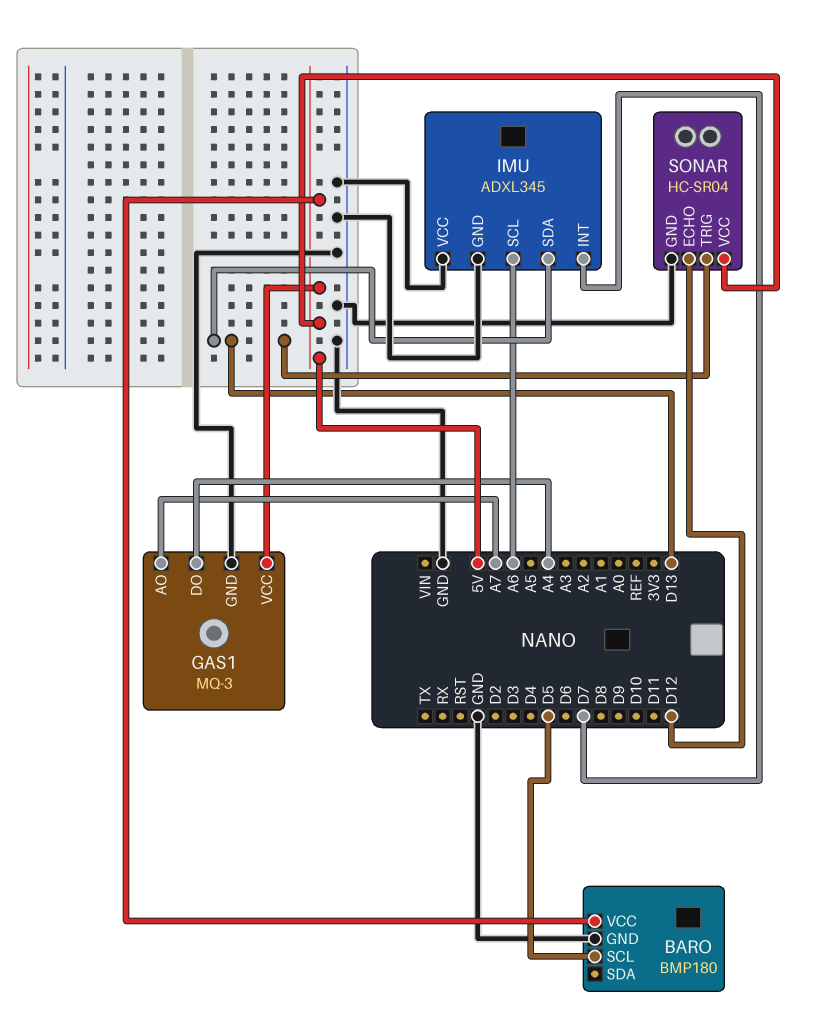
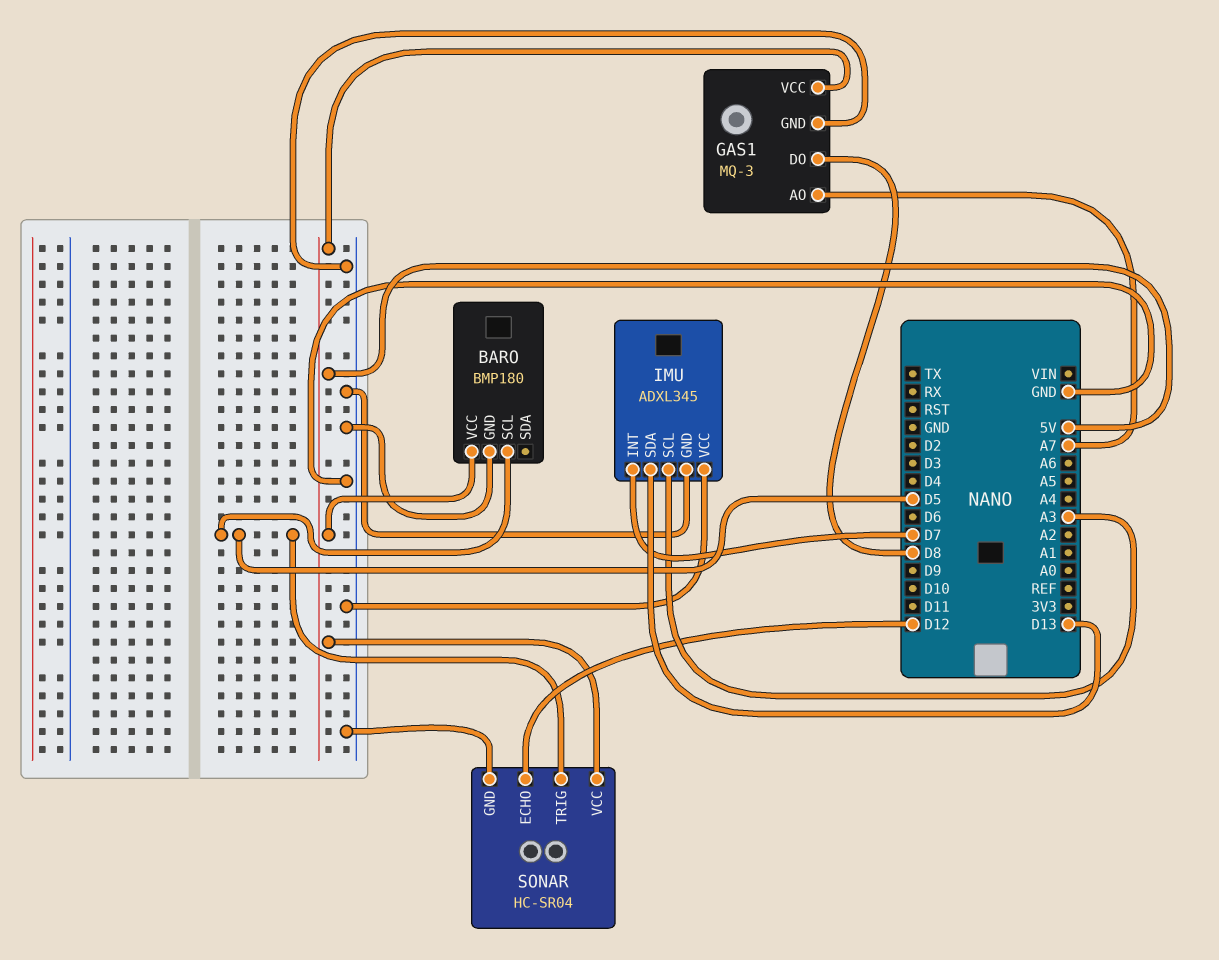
GAS1 pin DO: A4 -> D8
IMU pin SCL: A6 -> A3
SONAR pin TRIG: D13 -> D5

